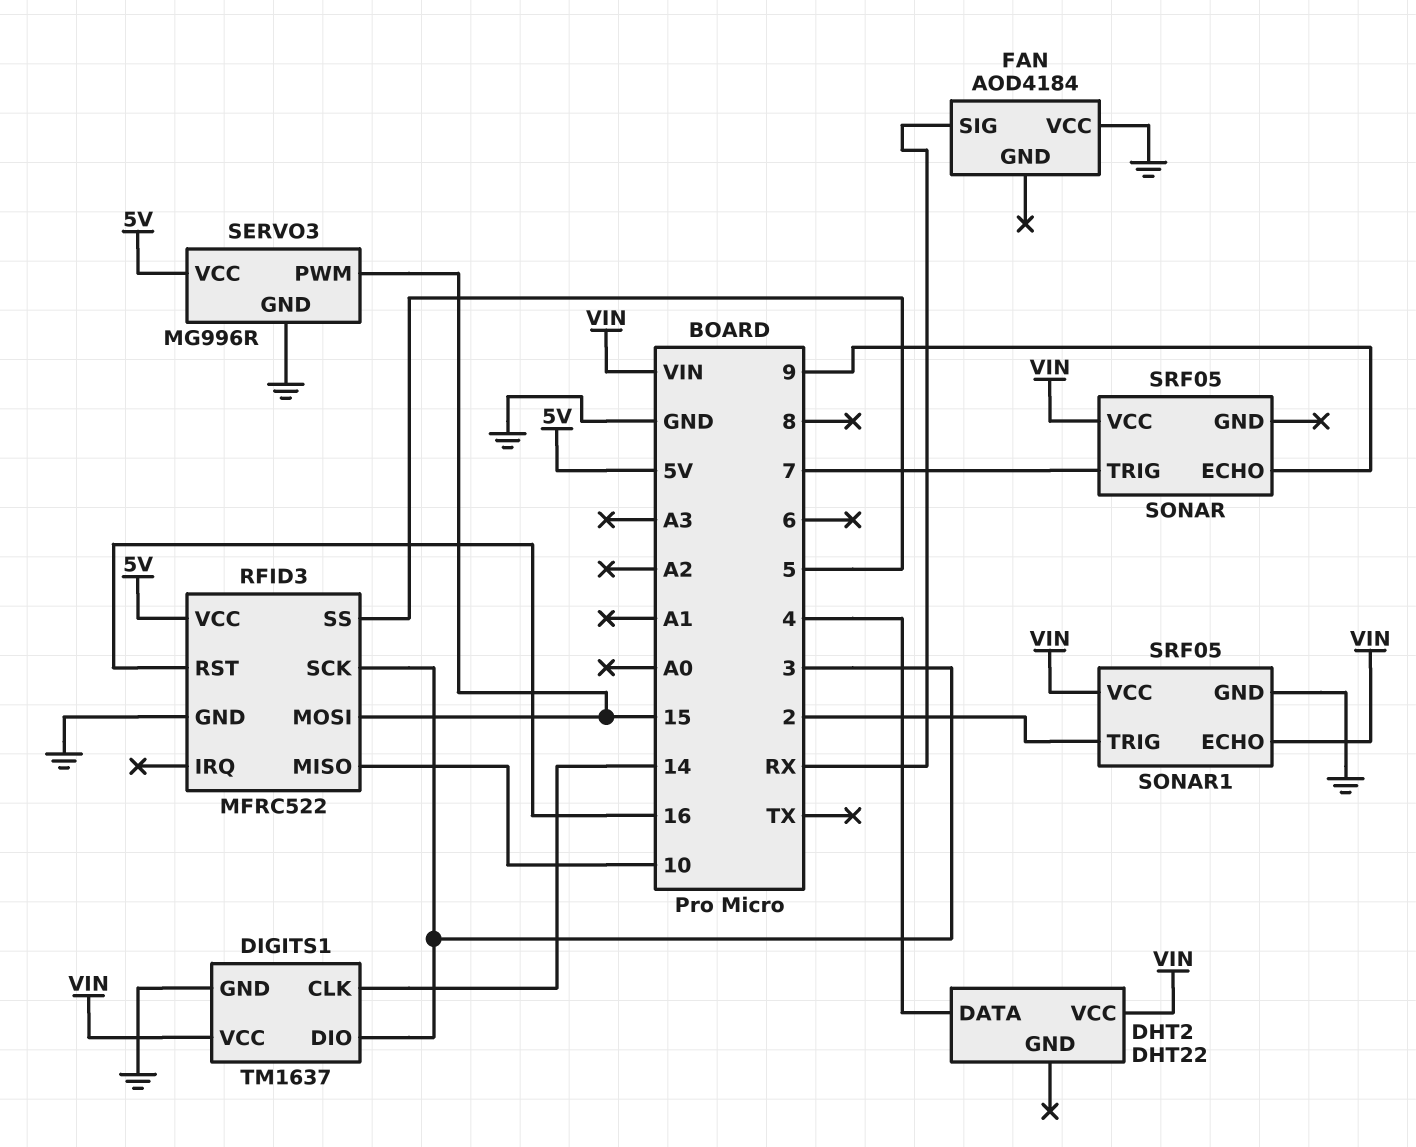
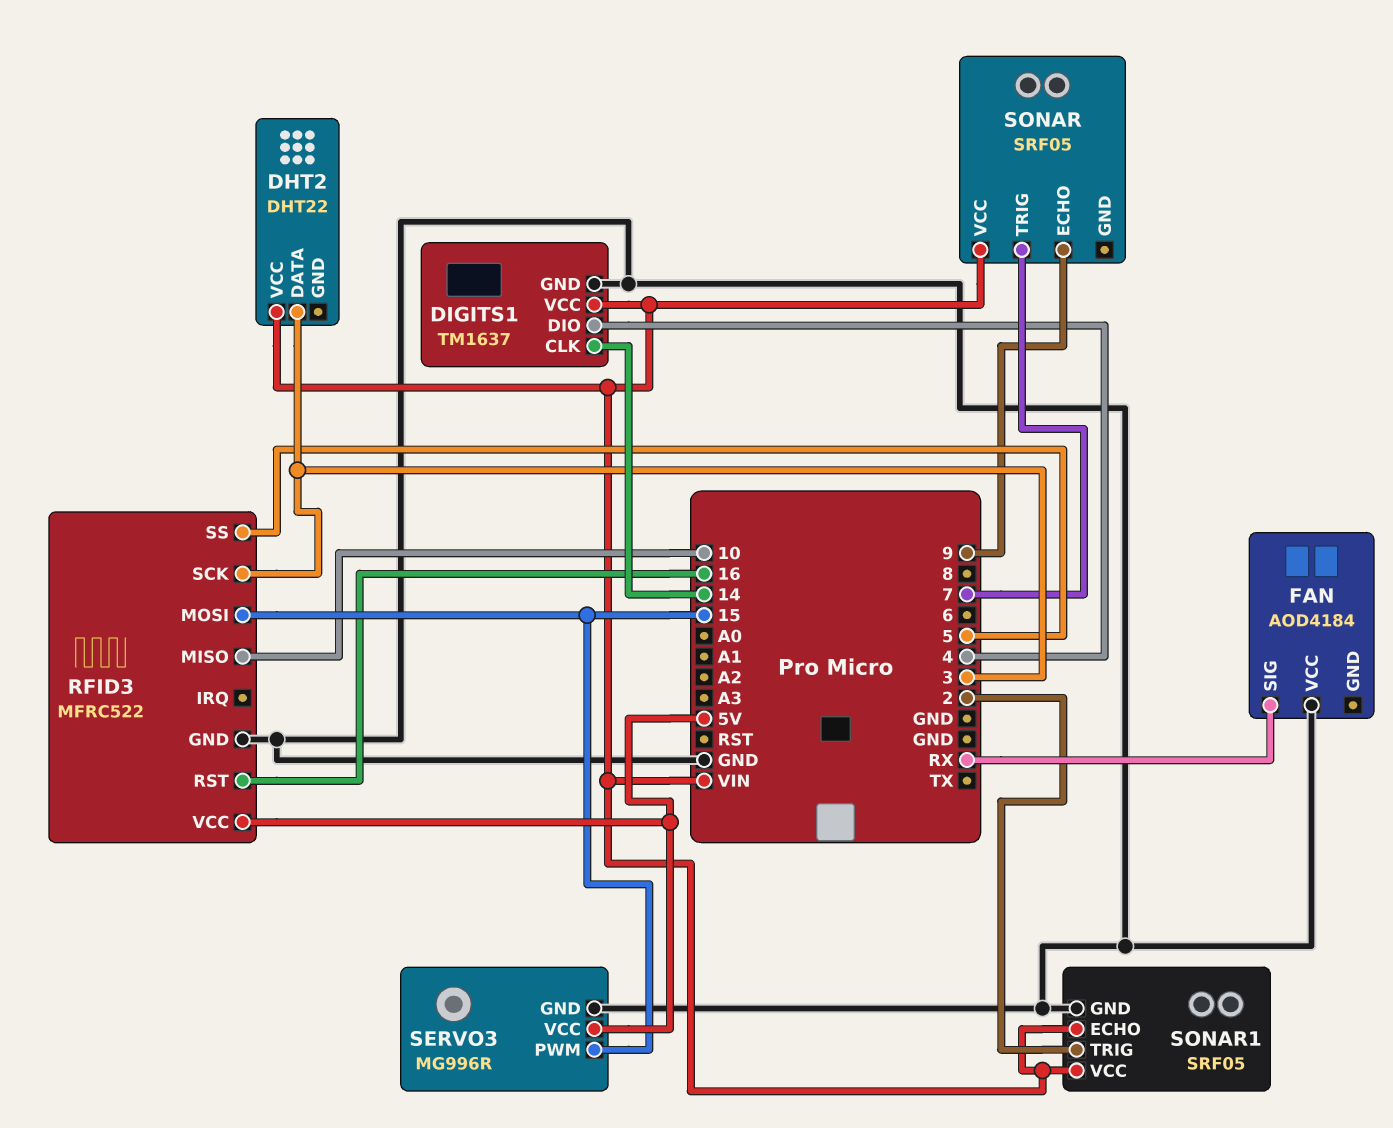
DHT2 pin DATA: 4 -> 3
DIGITS1 pin DIO: 3 -> 4

